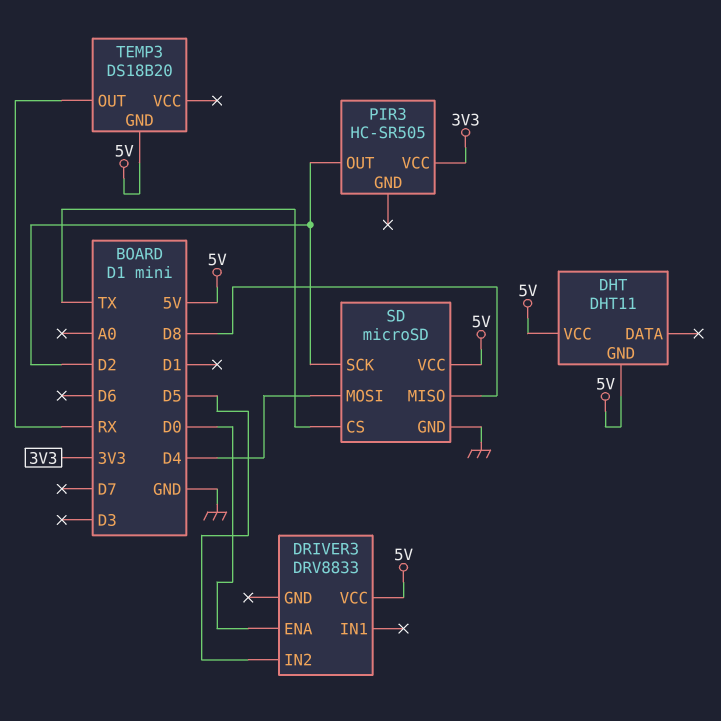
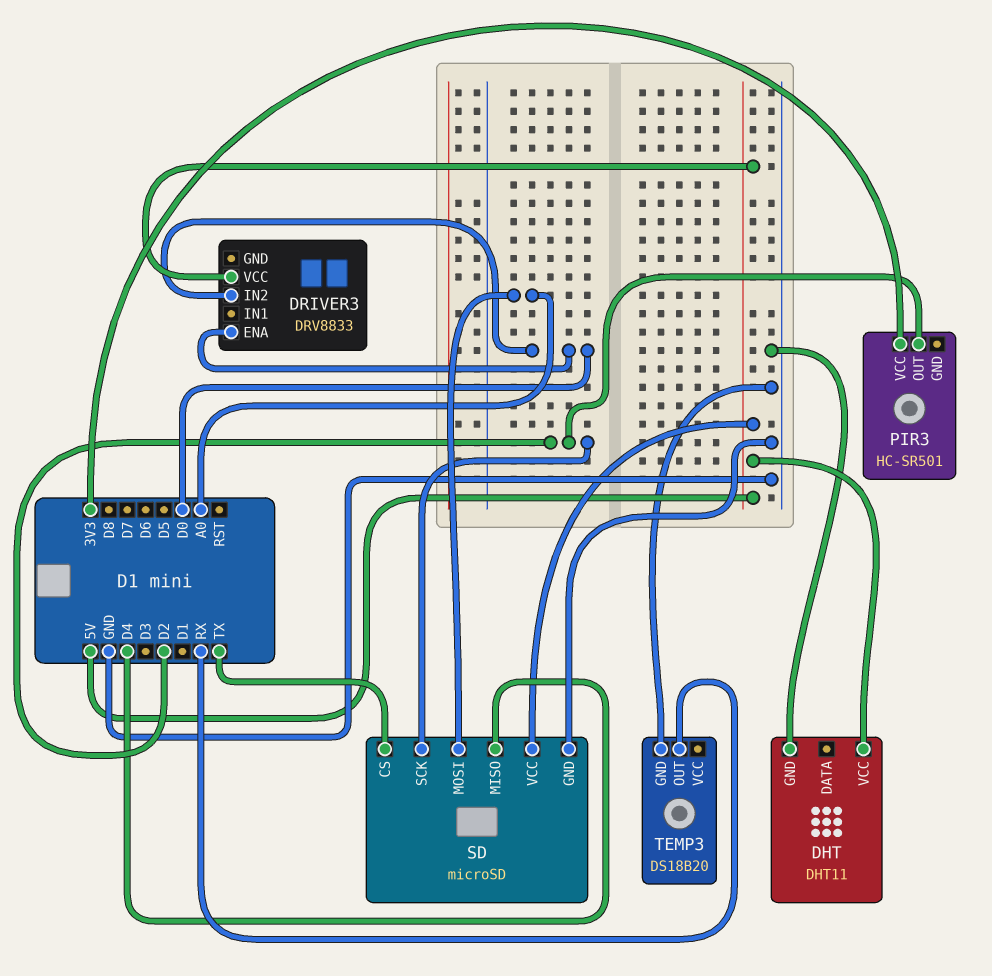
DHT pin GND: 5V -> GND
DRIVER3 pin IN2: D5 -> D0
PIR3: HC-SR505 -> HC-SR501
SD pin MISO: D8 -> D4
SD pin MOSI: D4 -> A0
TEMP3 pin GND: 5V -> GND

